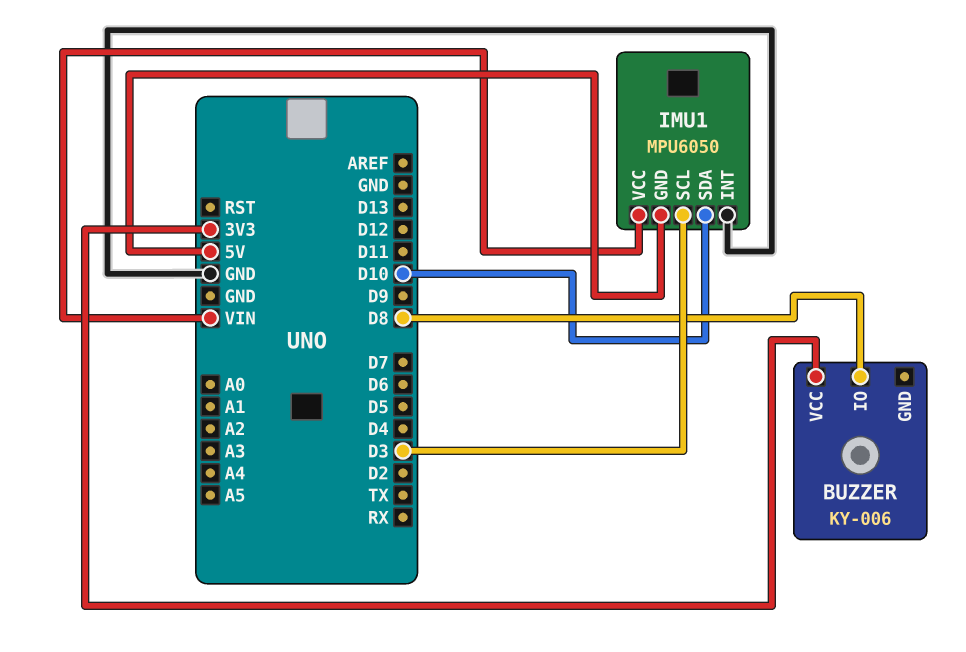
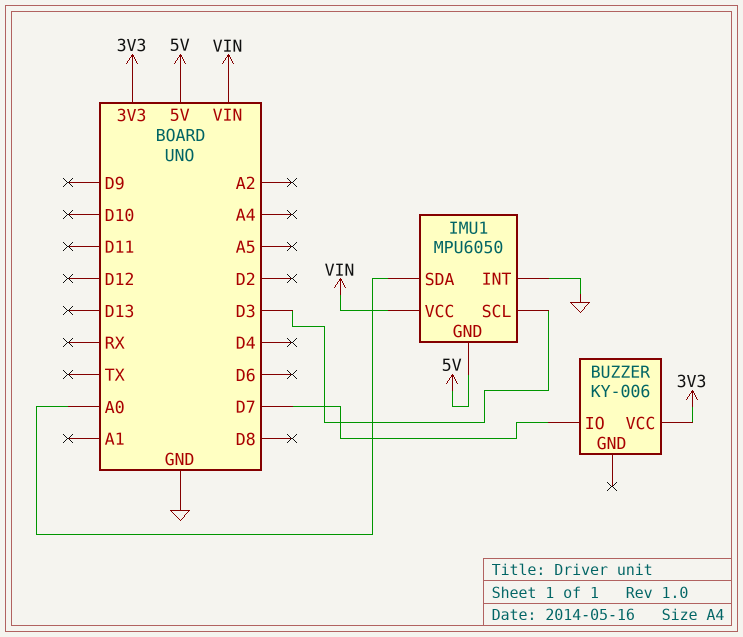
BUZZER pin IO: D8 -> D7
IMU1 pin SDA: D10 -> A0

